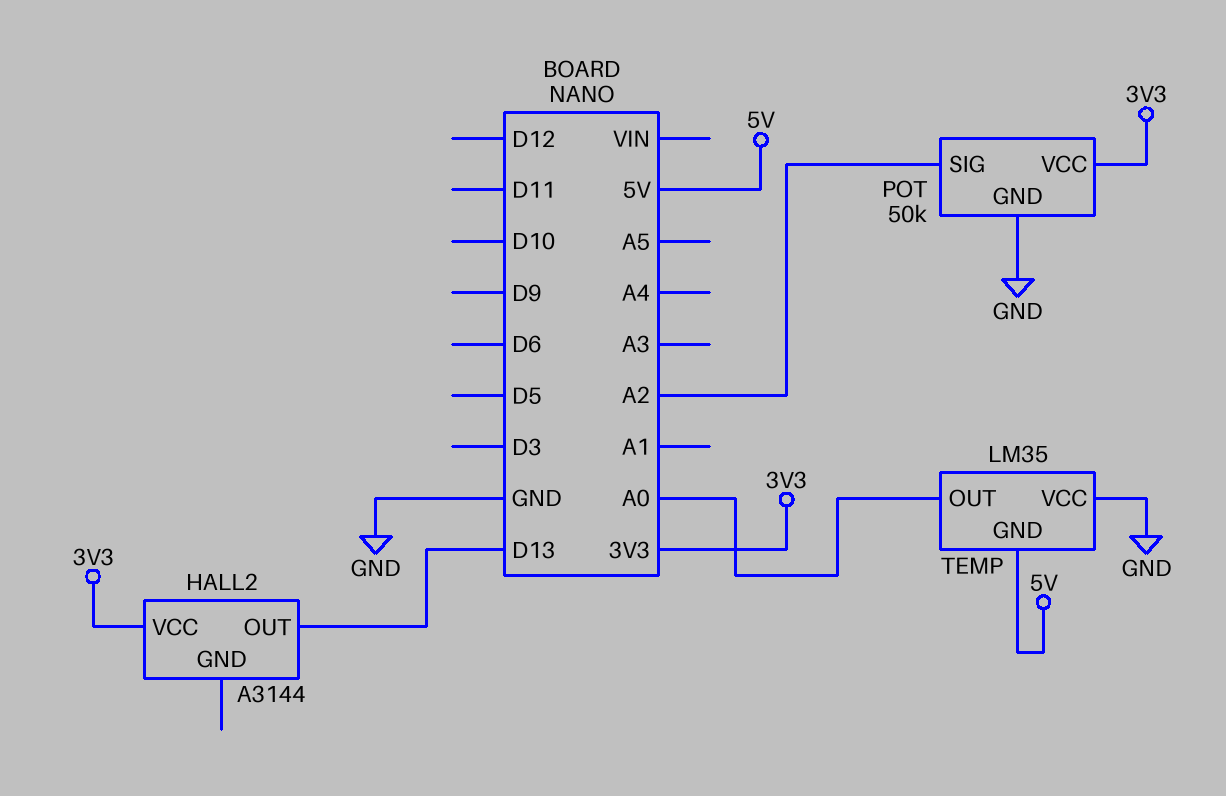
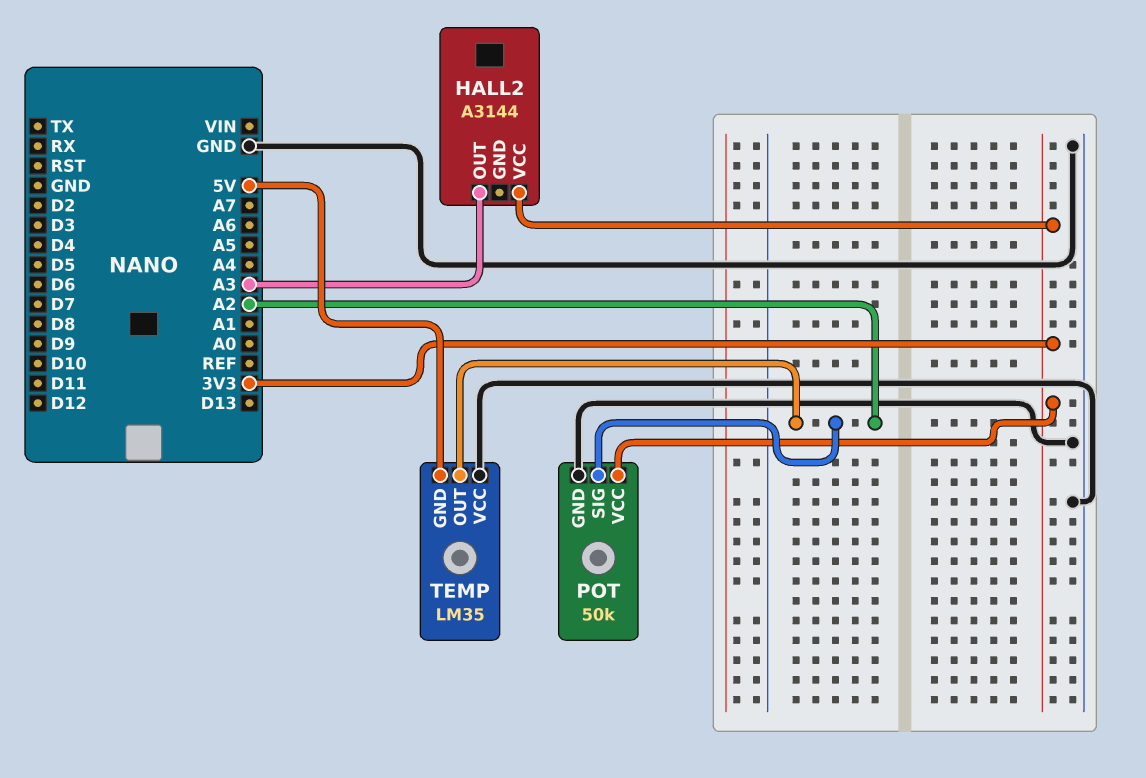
HALL2 pin OUT: D13 -> A3
TEMP pin OUT: A0 -> A2

